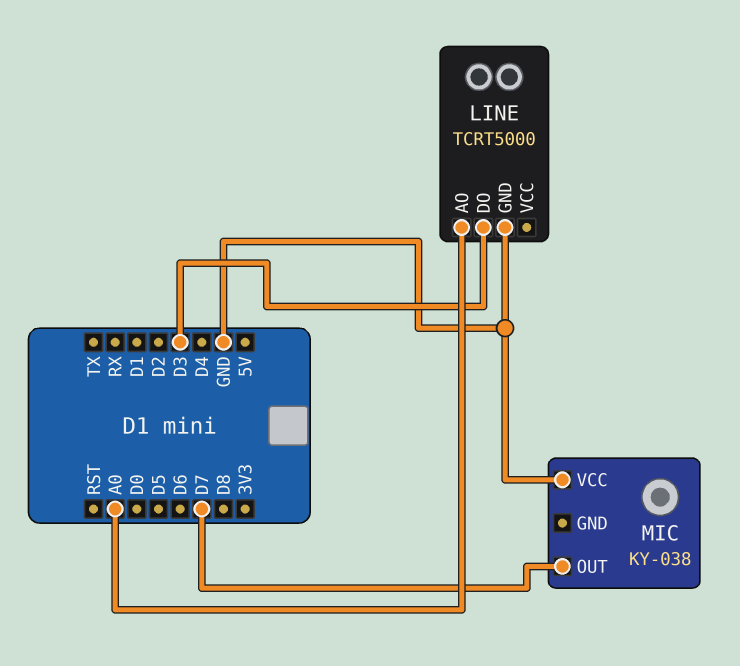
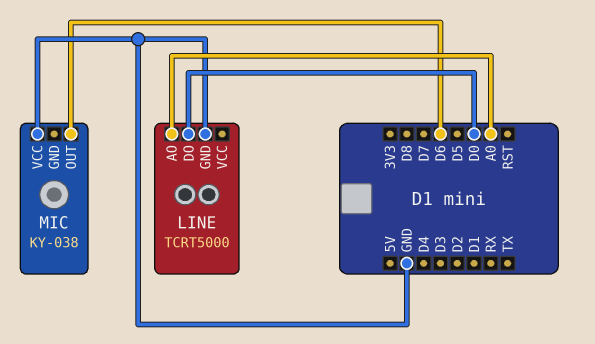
LINE pin DO: D3 -> D0
MIC pin OUT: D7 -> D6

